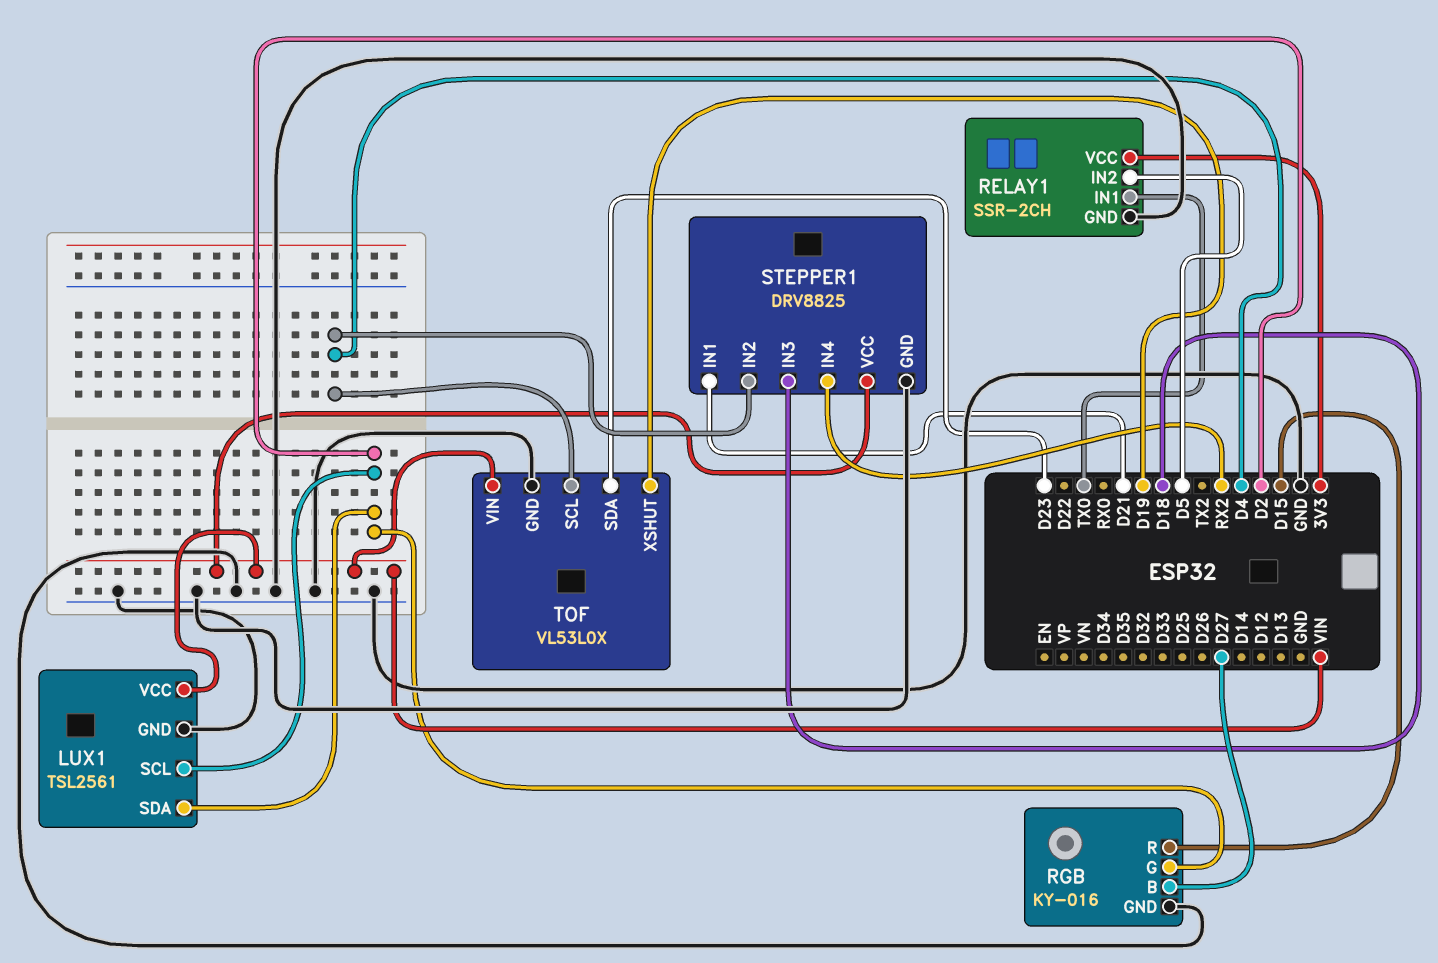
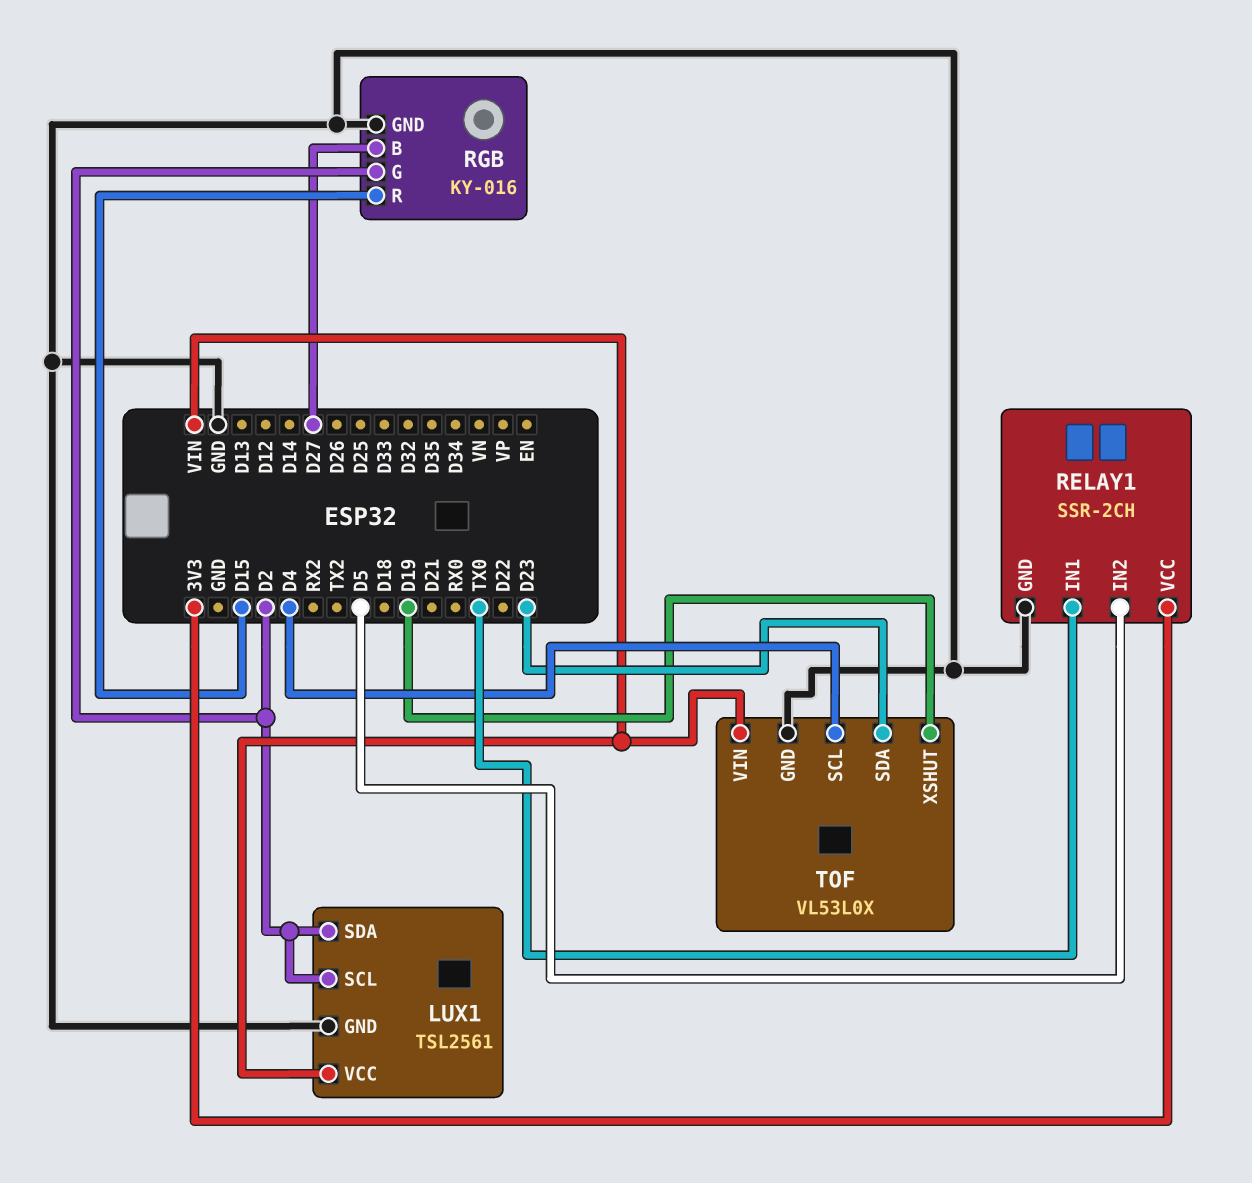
STEPPER1: DRV8825 -> none
STEPPER1 pin GND: GND -> none
STEPPER1 pin IN1: D21 -> none
STEPPER1 pin IN2: D4 -> none
STEPPER1 pin IN3: D18 -> none
STEPPER1 pin IN4: RX2 -> none
STEPPER1 pin VCC: VIN -> none

